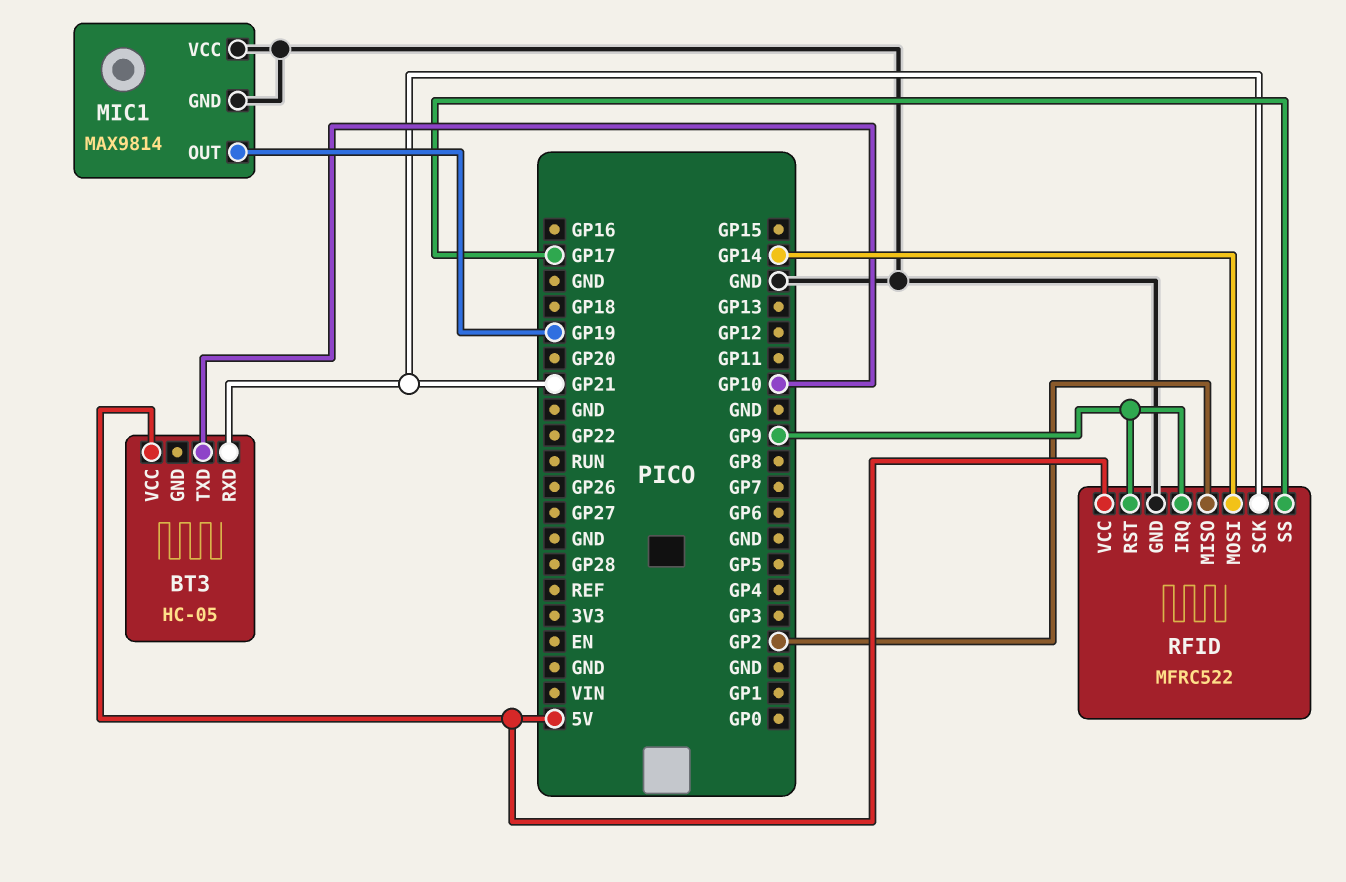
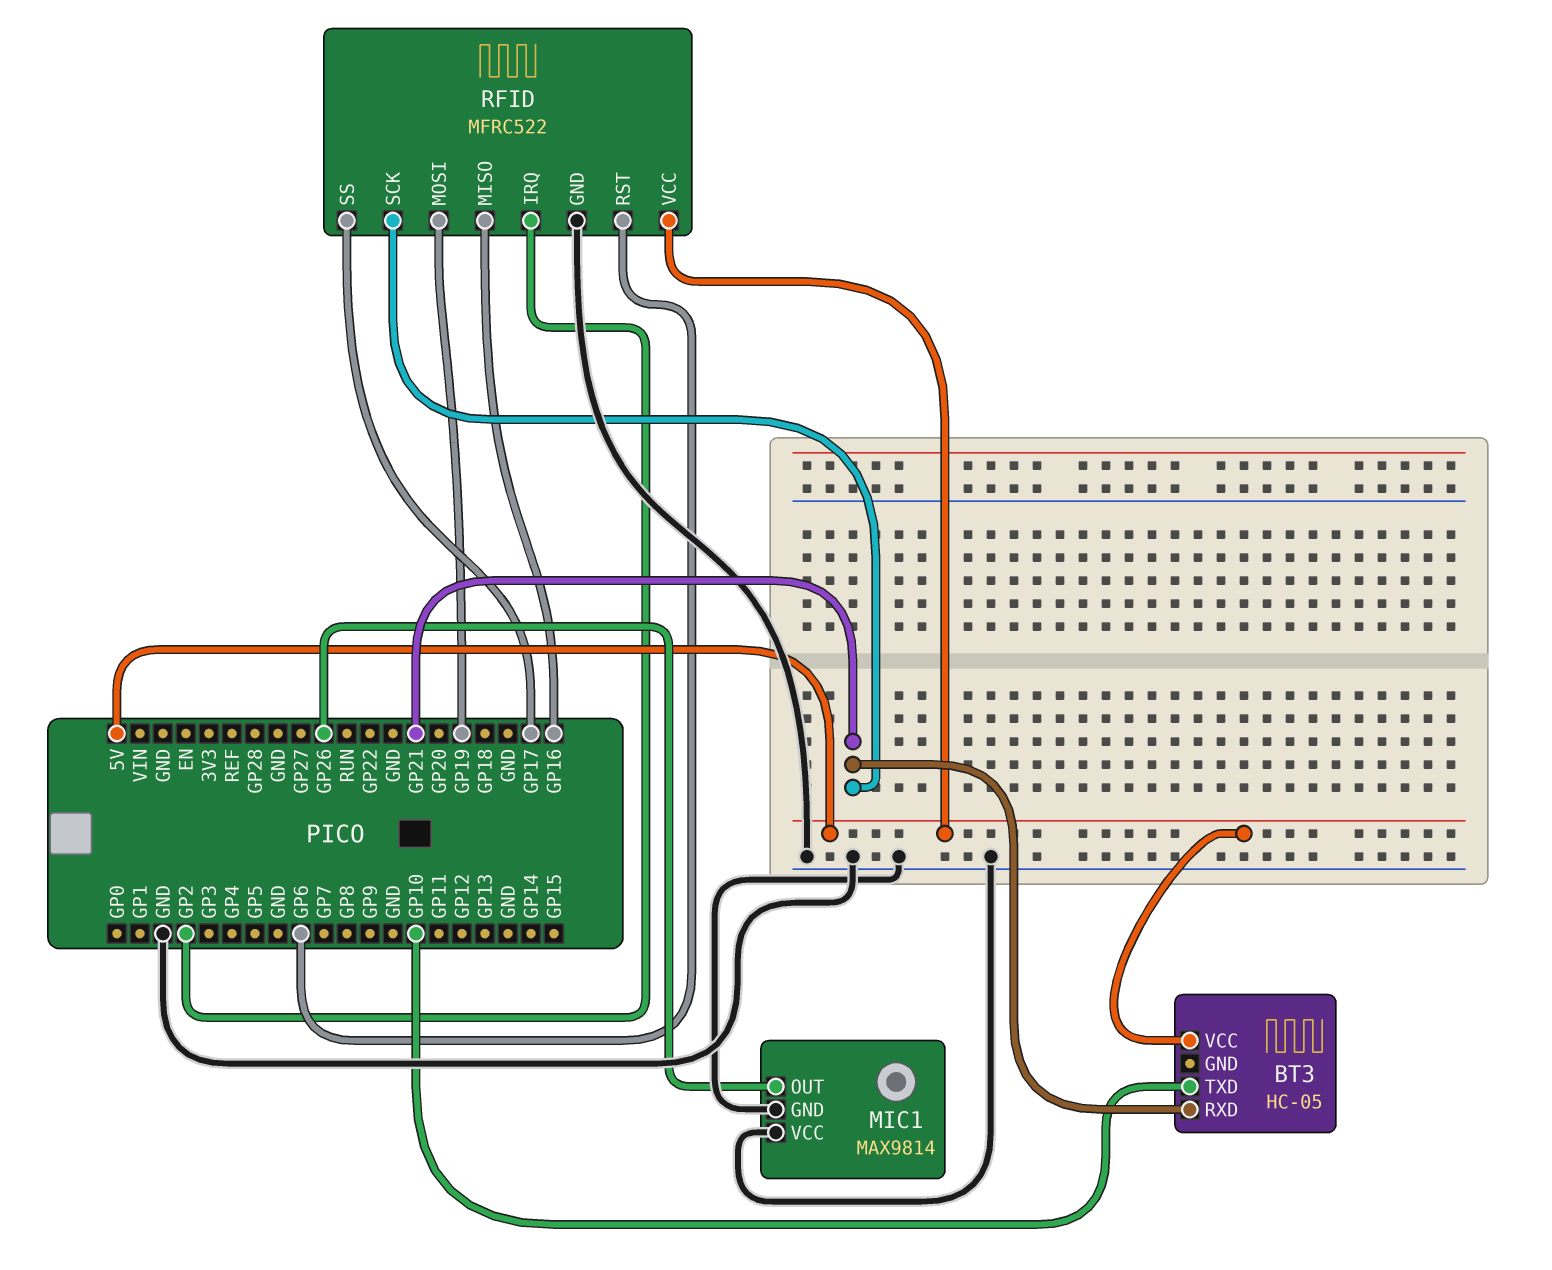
MIC1 pin OUT: GP19 -> GP26
RFID pin IRQ: GP9 -> GP2
RFID pin MISO: GP2 -> GP16
RFID pin MOSI: GP14 -> GP19
RFID pin RST: GP9 -> GP6

